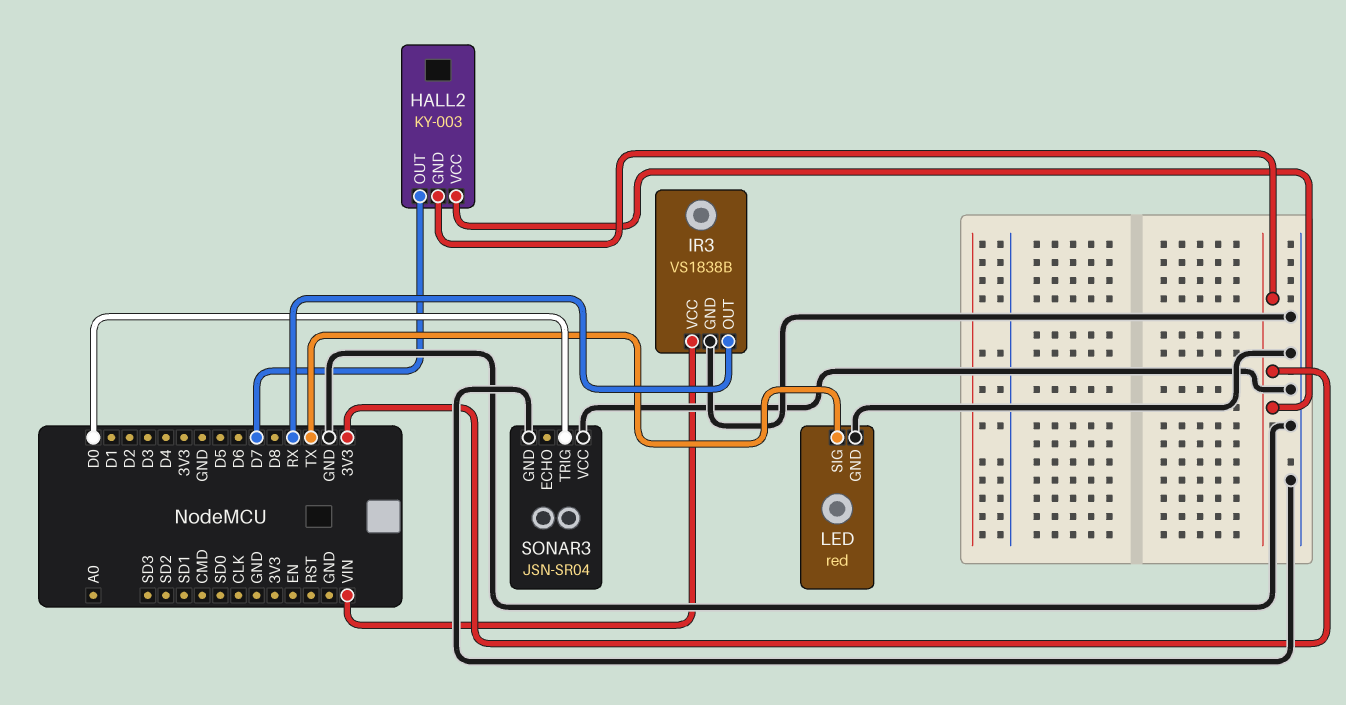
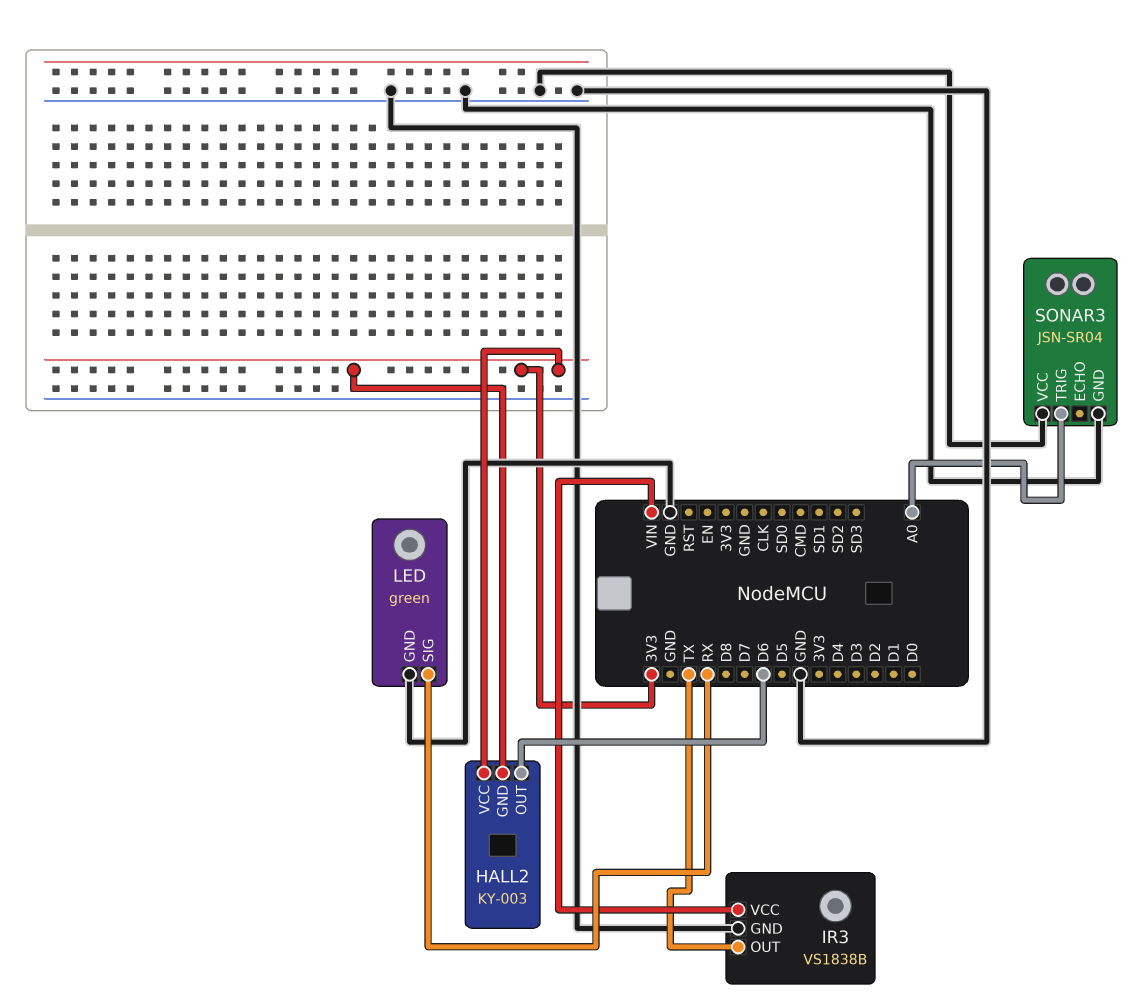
HALL2 pin OUT: D7 -> D6
IR3 pin OUT: RX -> TX
LED: red -> green
LED pin SIG: TX -> RX
SONAR3 pin TRIG: D0 -> A0

